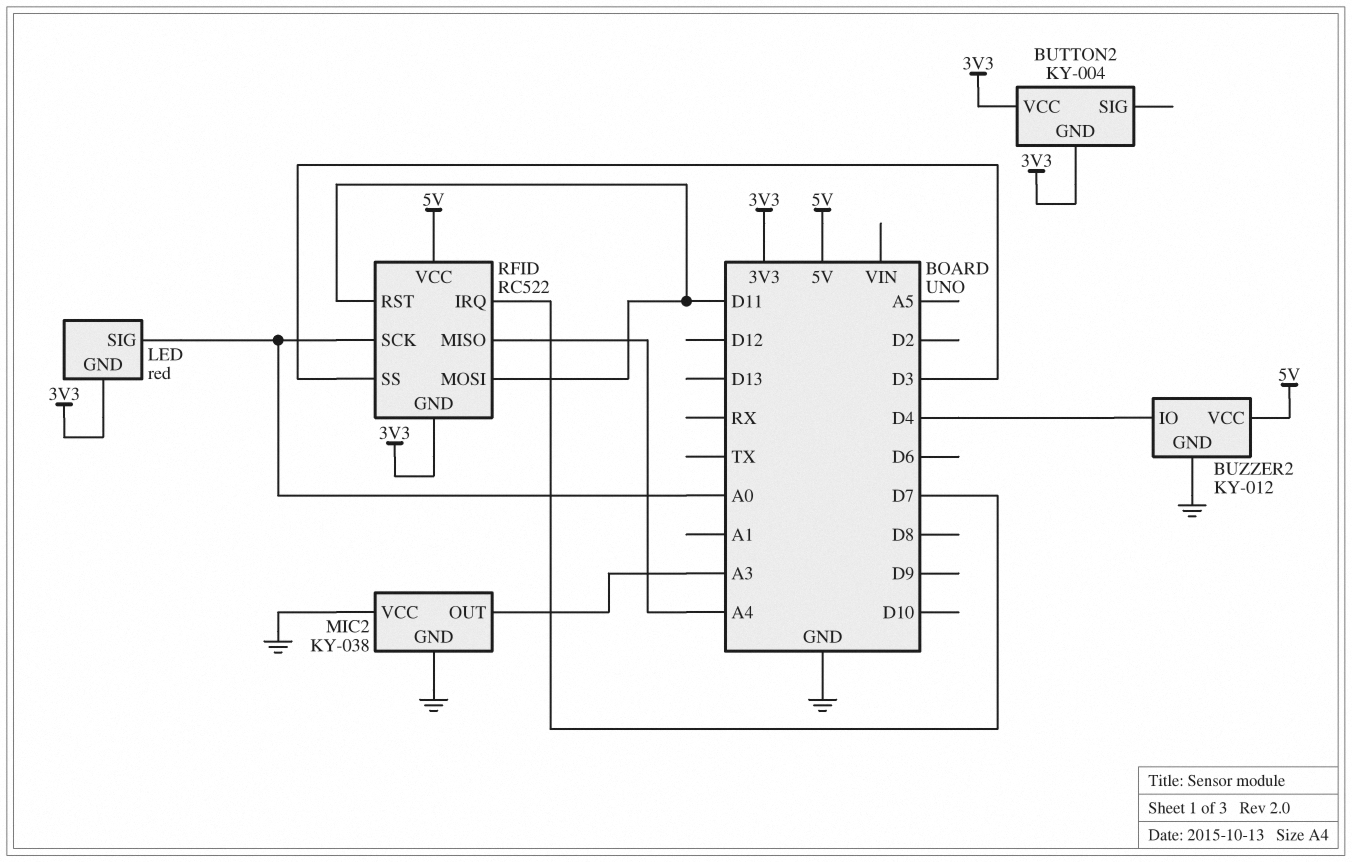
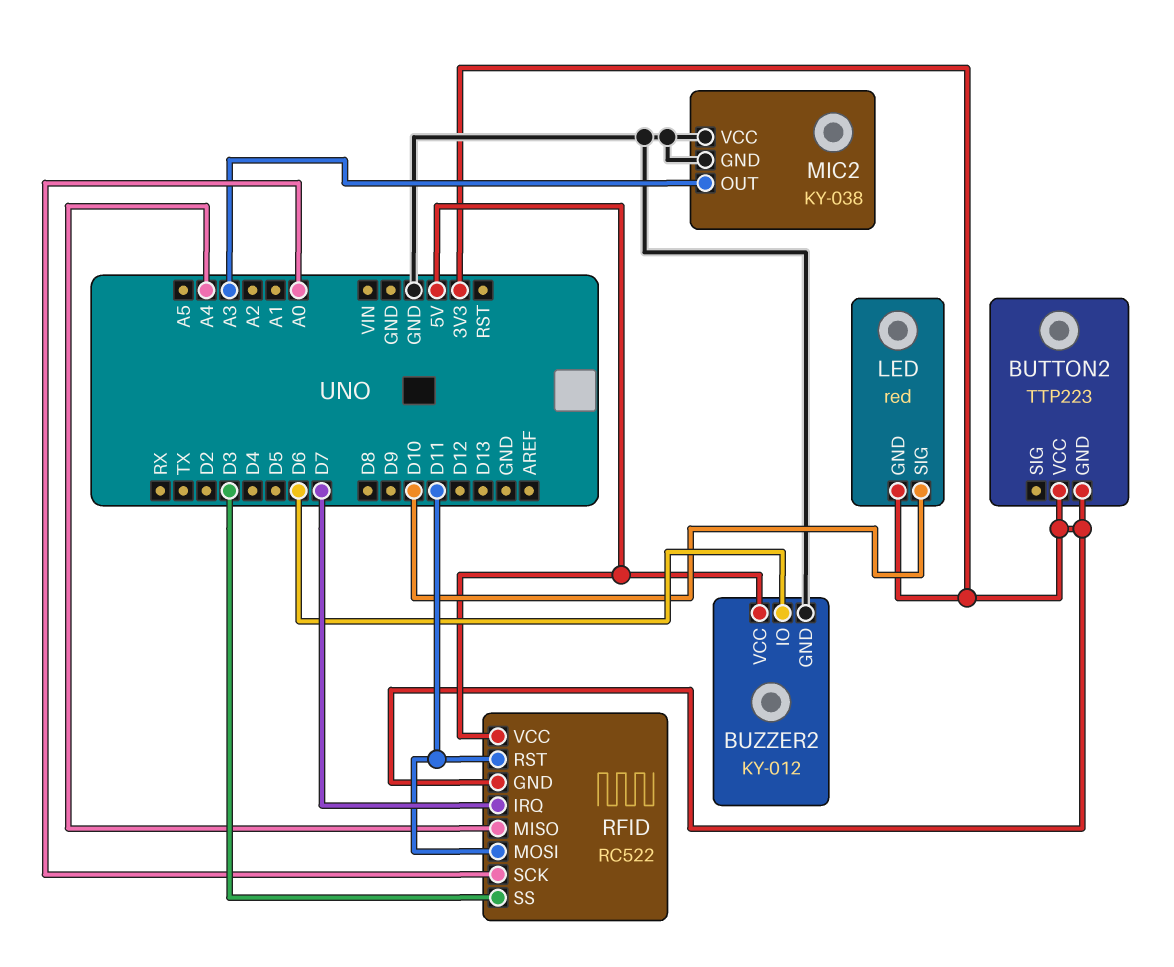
BUTTON2: KY-004 -> TTP223
BUZZER2 pin IO: D4 -> D6
LED pin SIG: A0 -> D10

